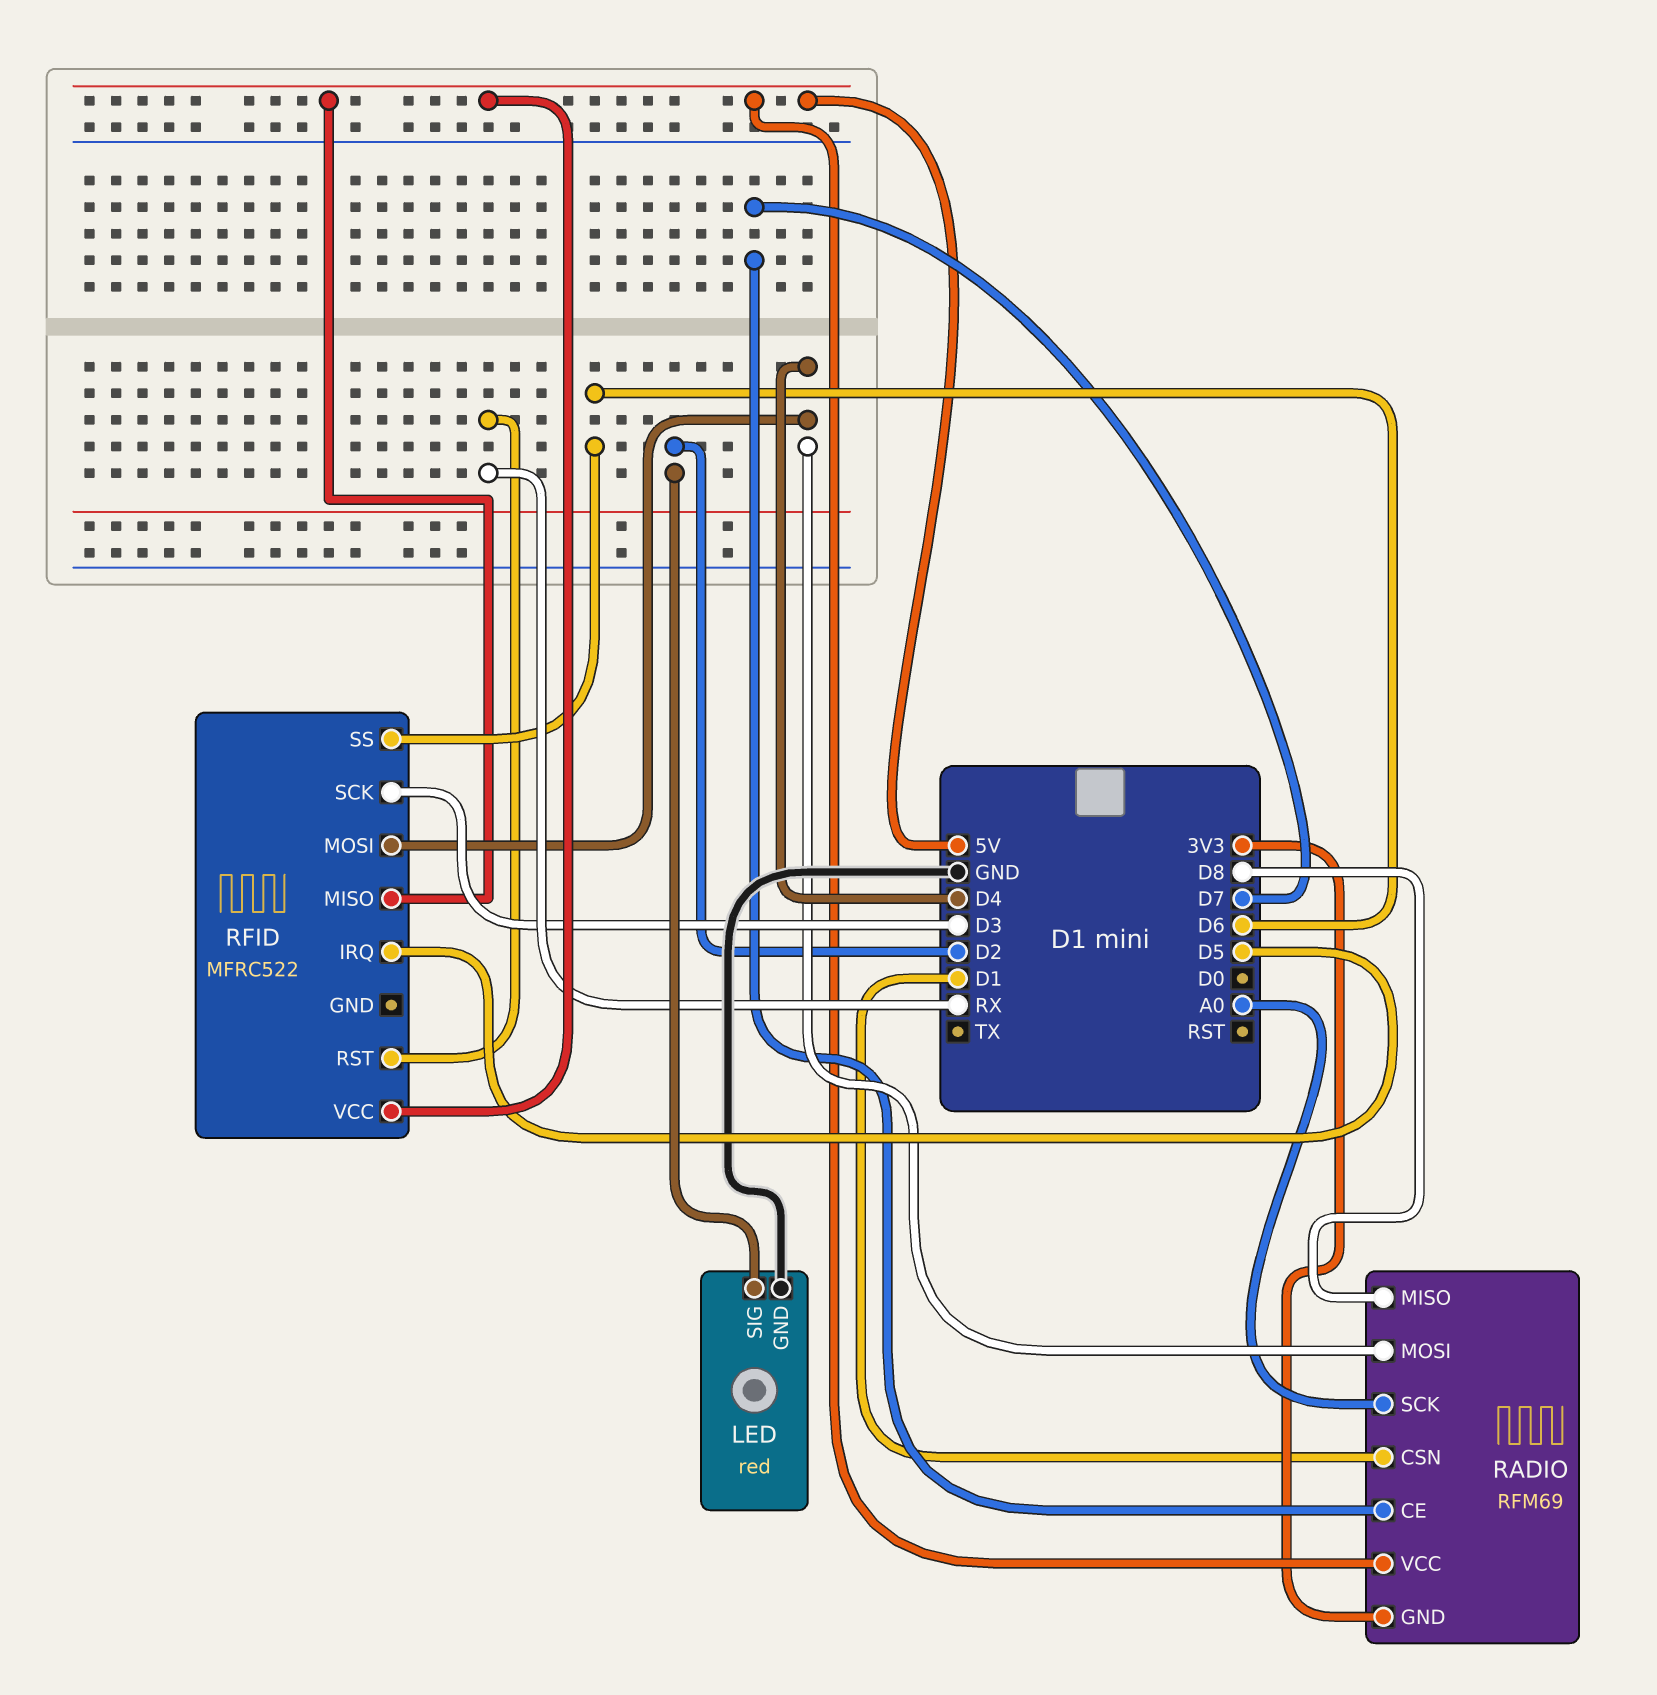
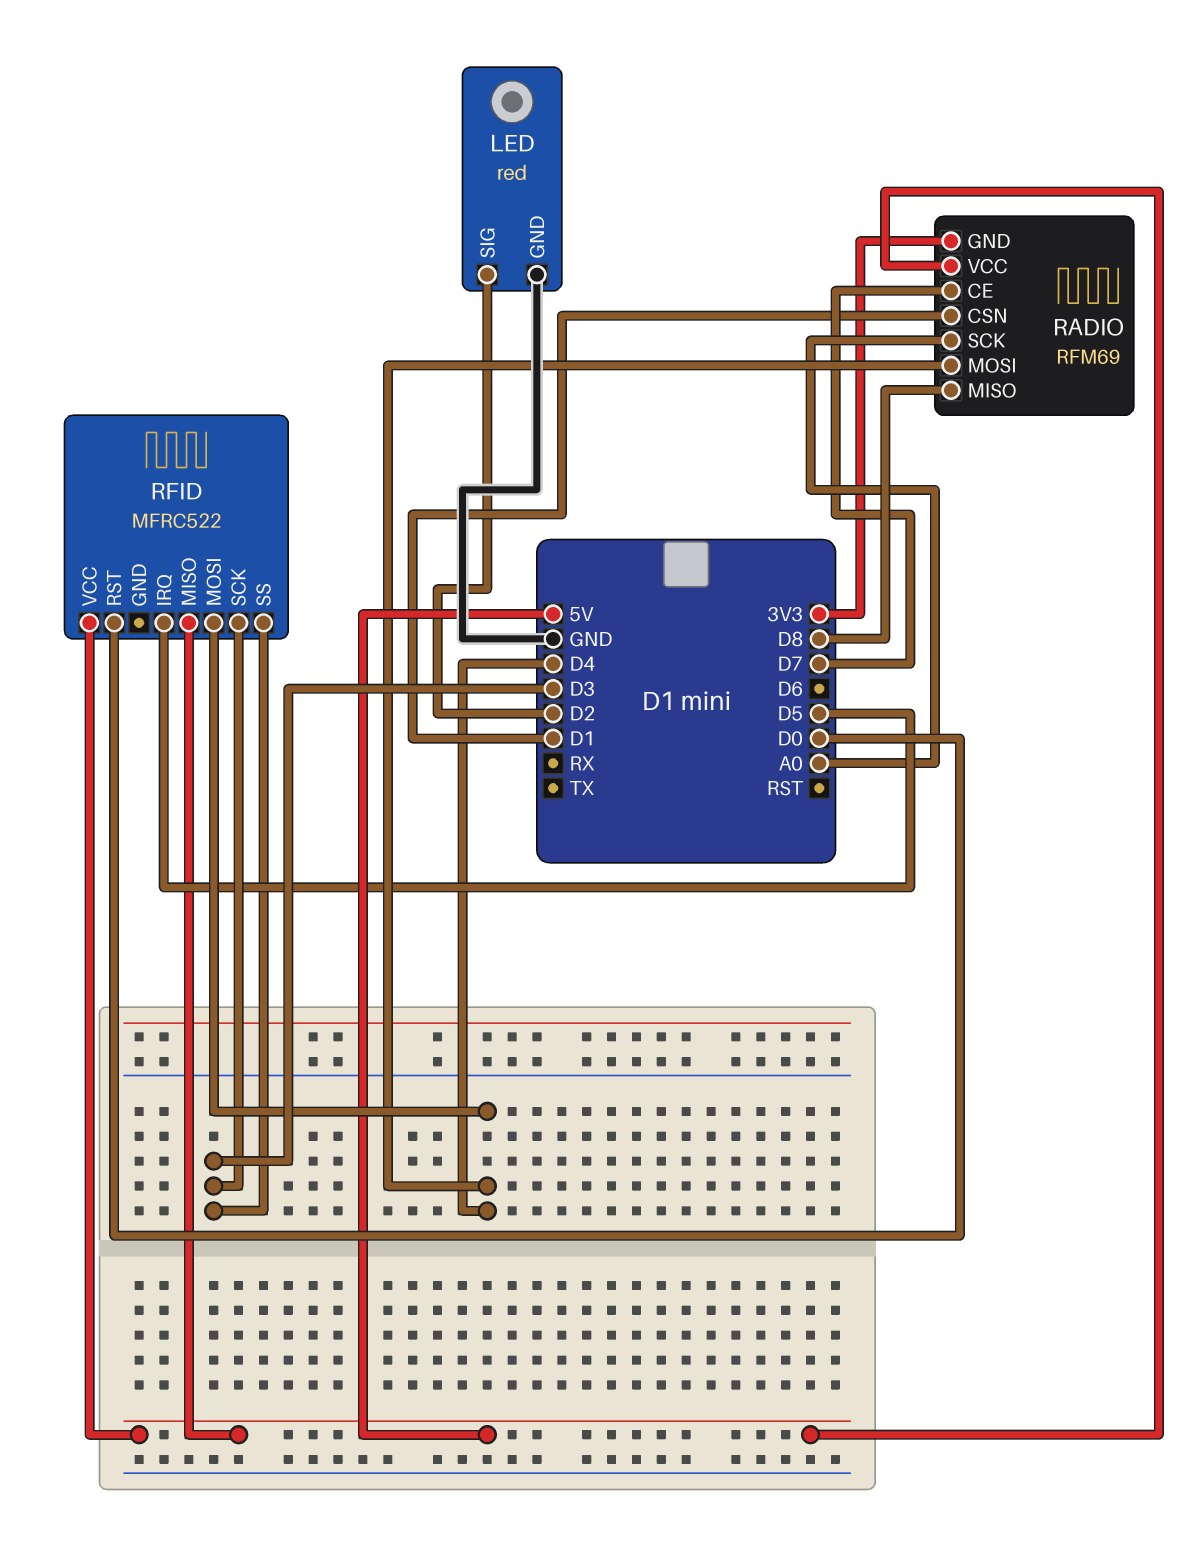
RFID pin RST: RX -> D0
RFID pin SS: D6 -> D3

